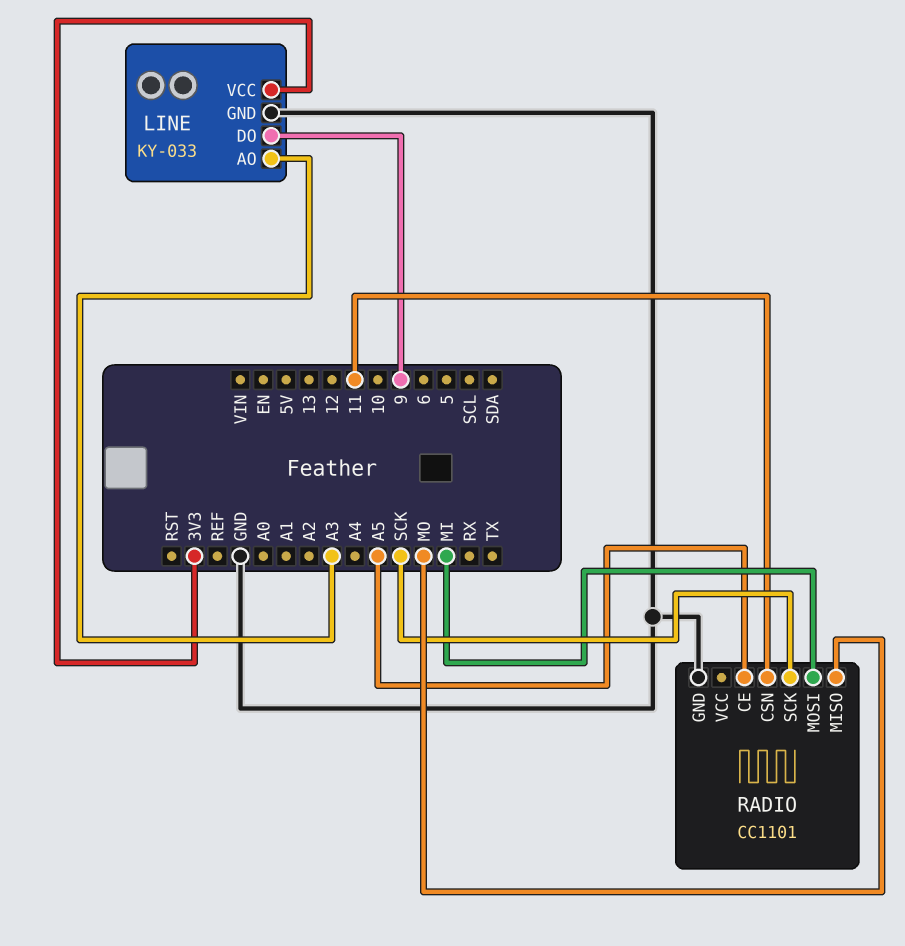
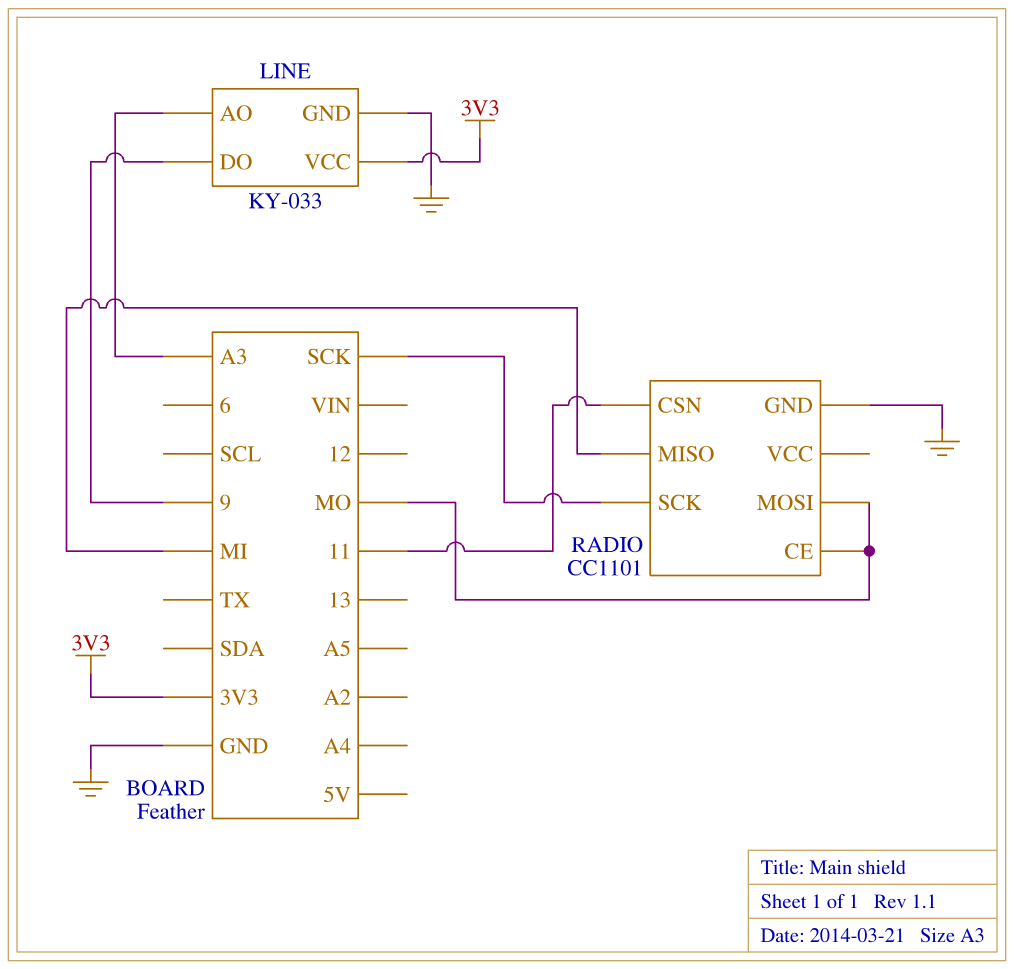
RADIO pin CE: A5 -> MO
RADIO pin MISO: MO -> MI
RADIO pin MOSI: MI -> MO

